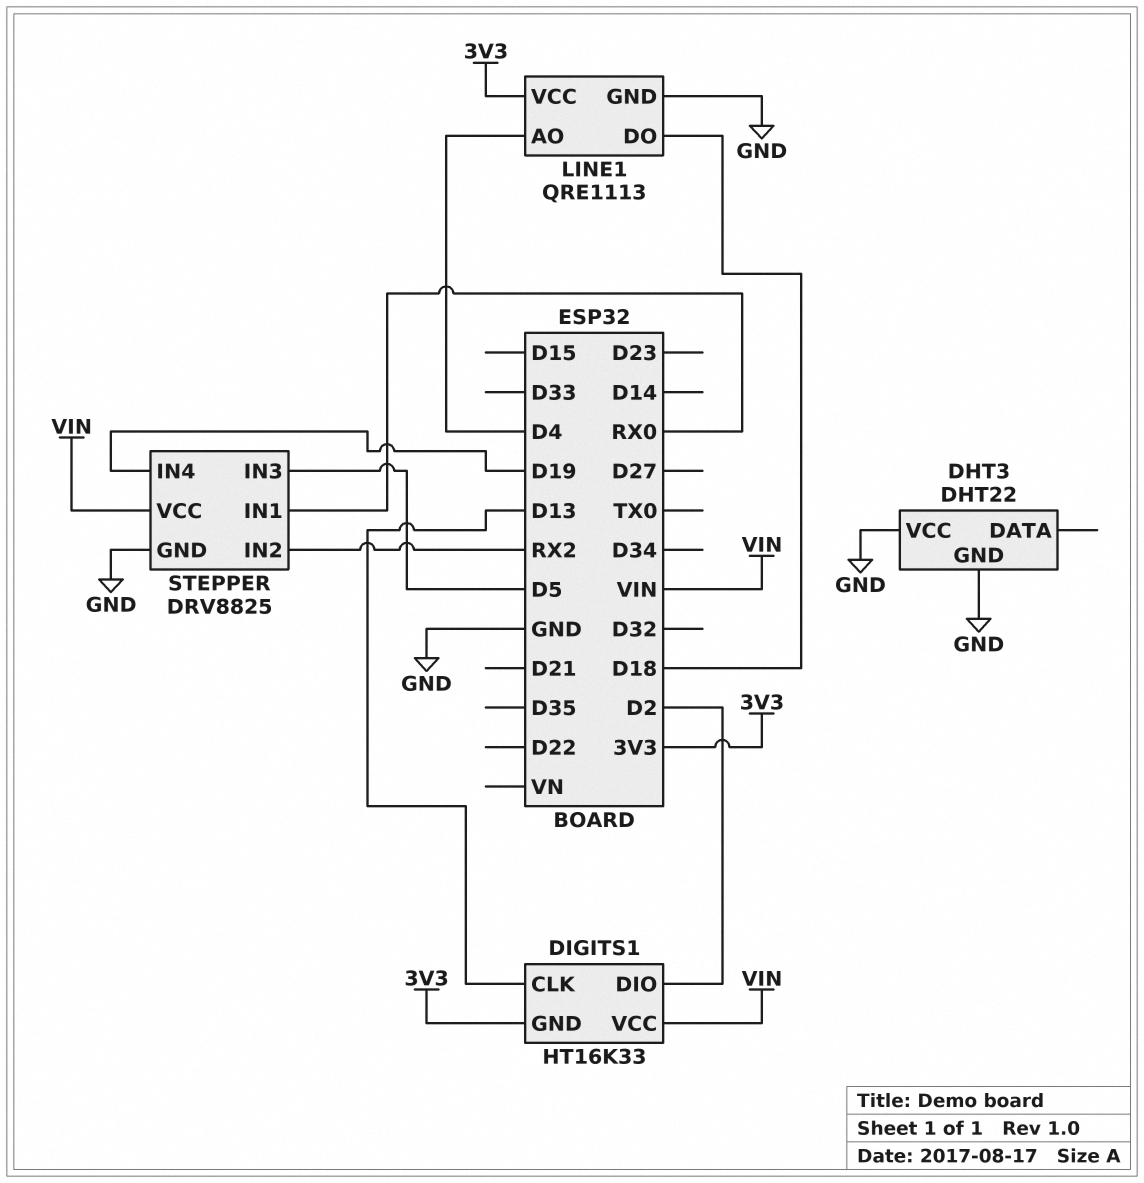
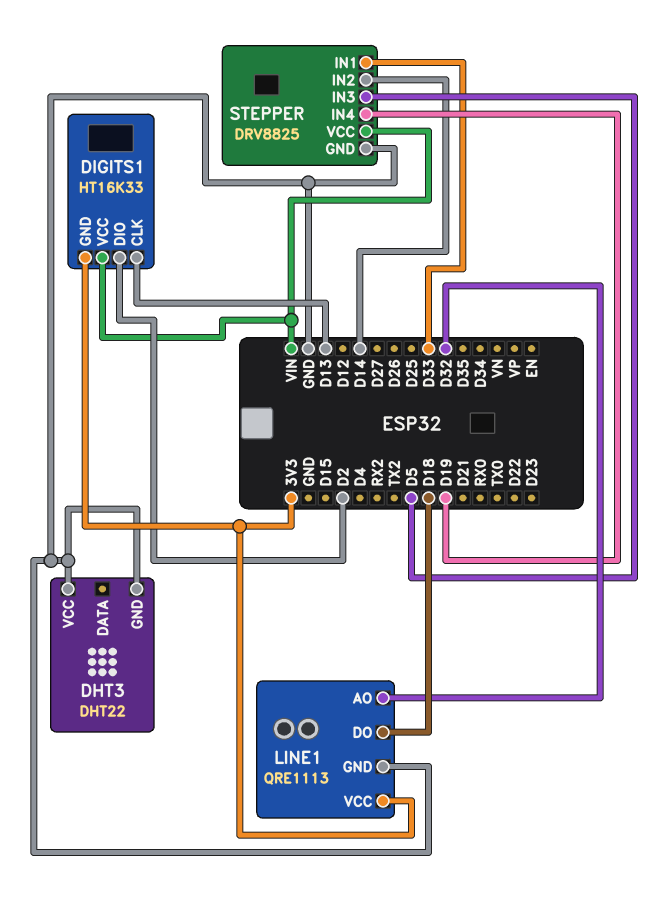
LINE1 pin AO: D4 -> D32
STEPPER pin IN1: RX0 -> D33
STEPPER pin IN2: RX2 -> D14

